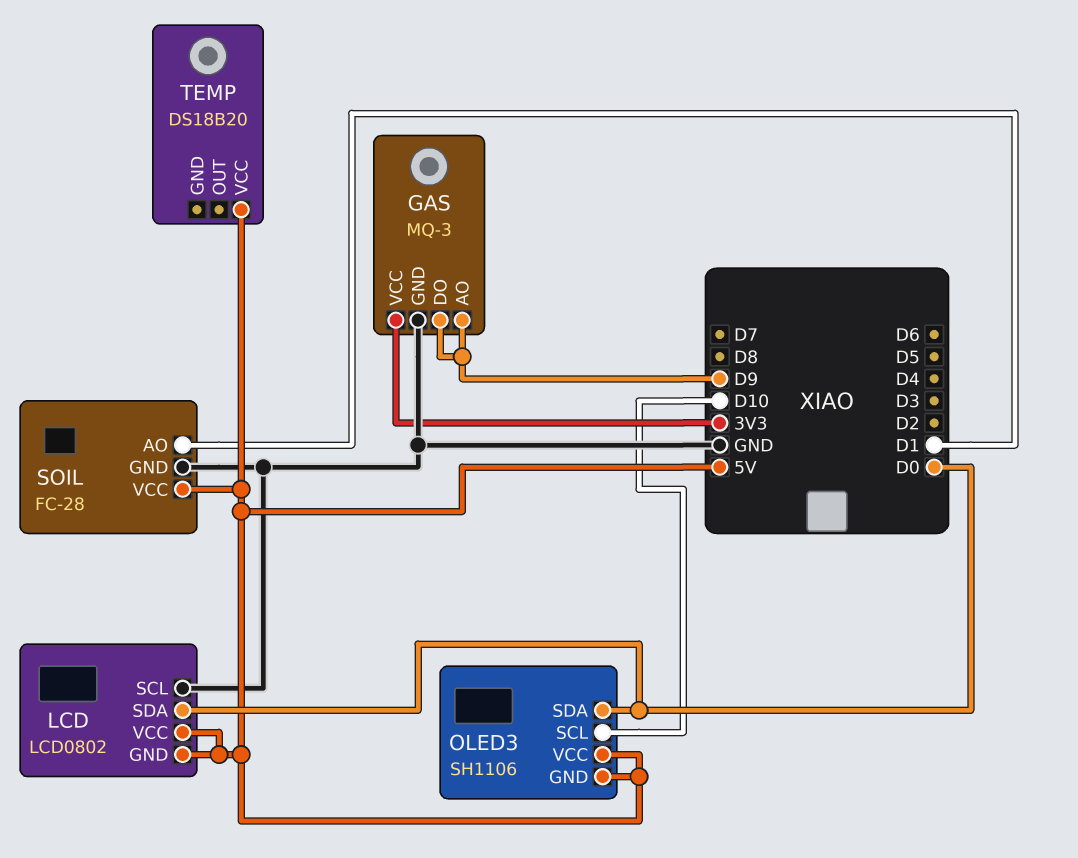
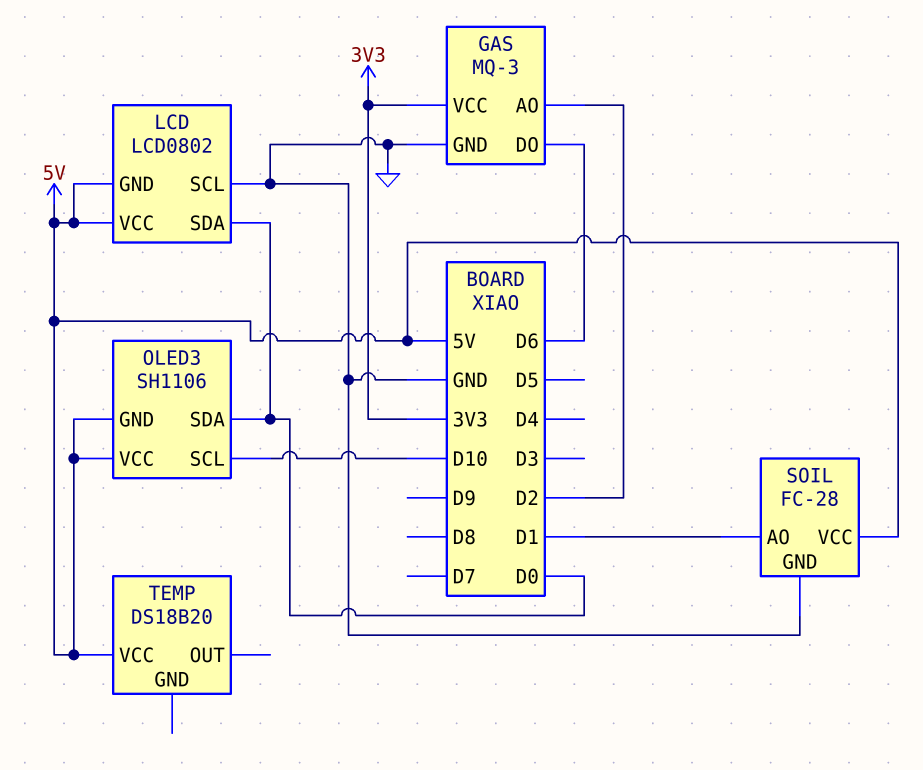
GAS pin AO: D9 -> D2
GAS pin DO: D9 -> D6

